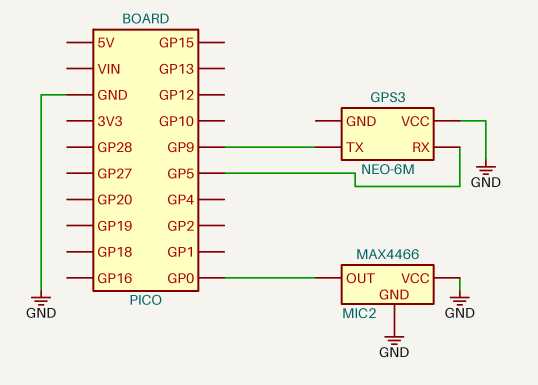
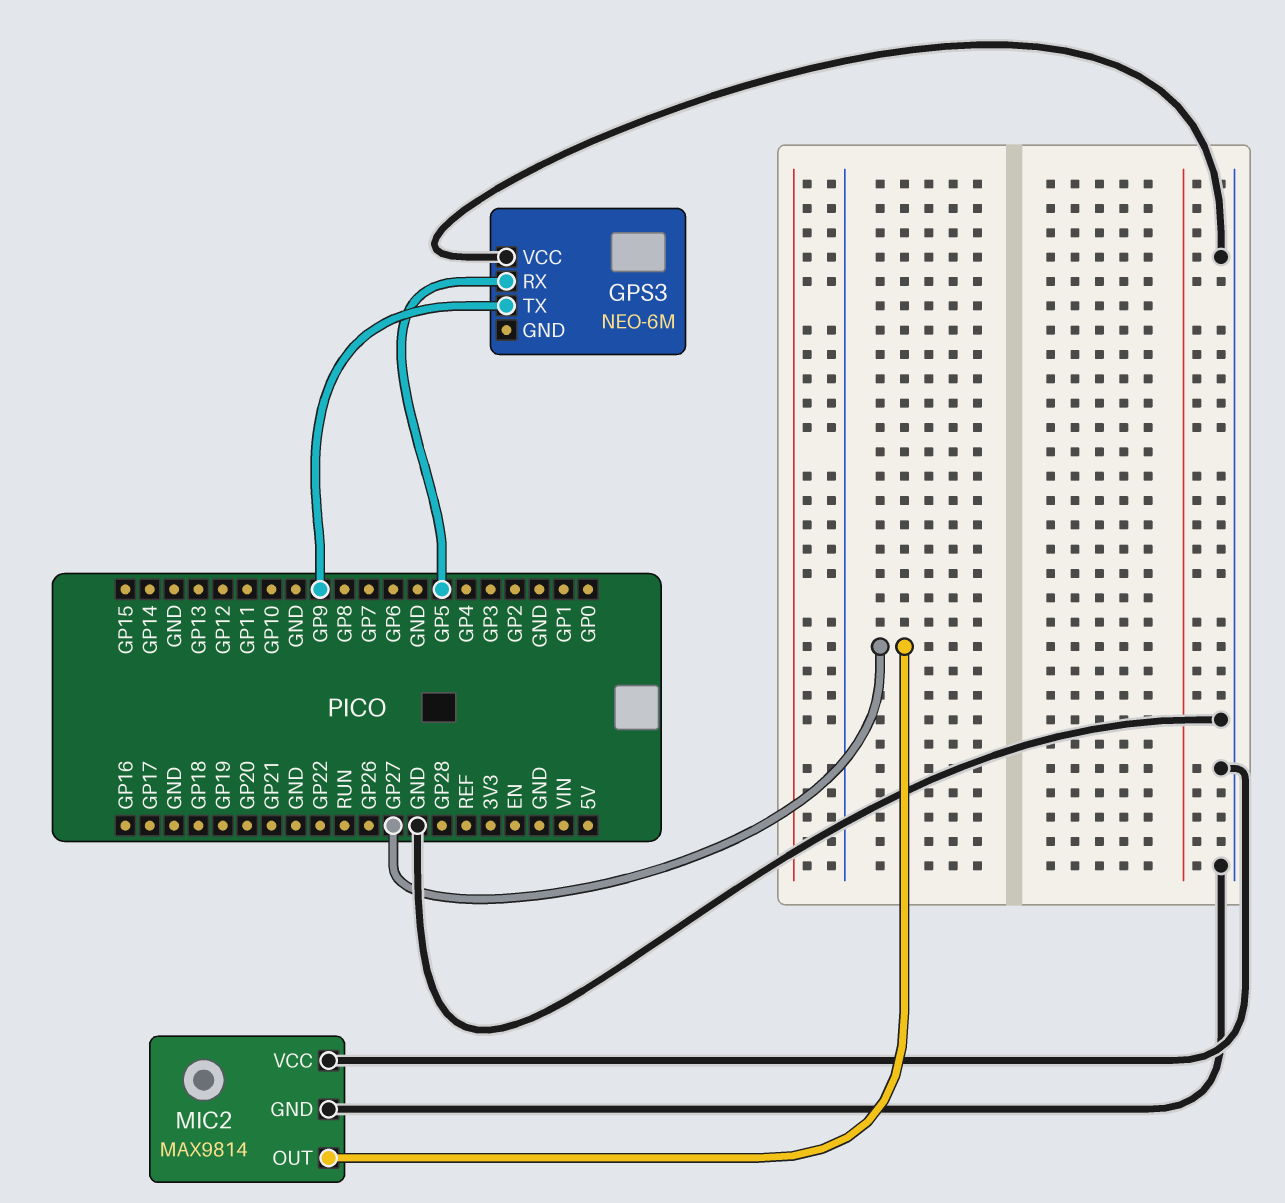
MIC2: MAX4466 -> MAX9814
MIC2 pin OUT: GP0 -> GP27

